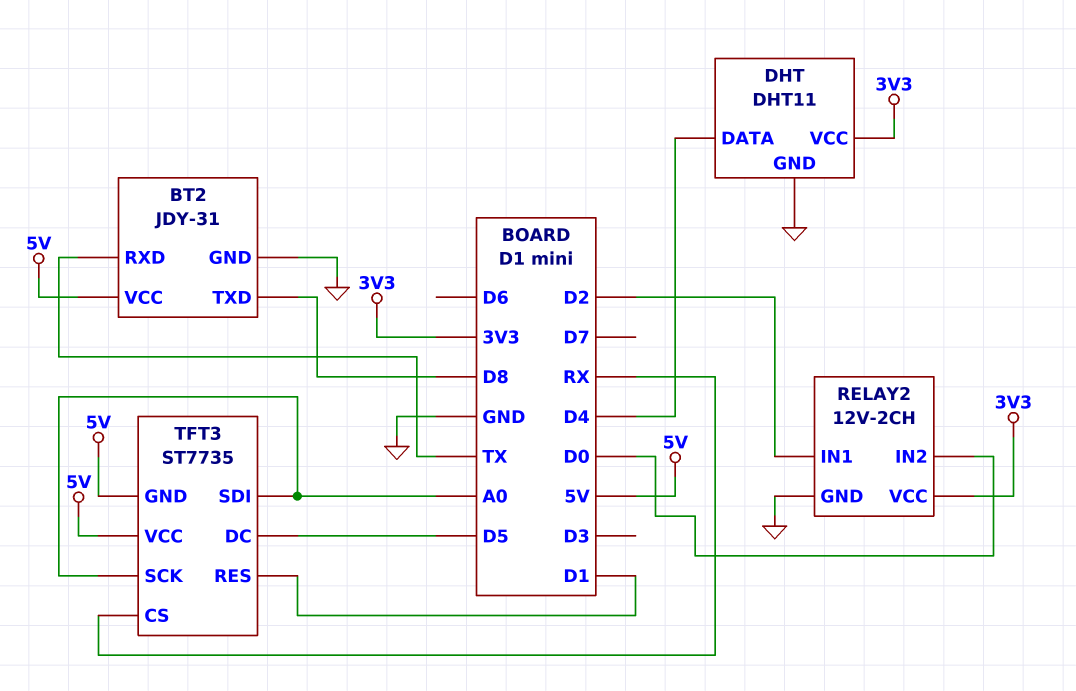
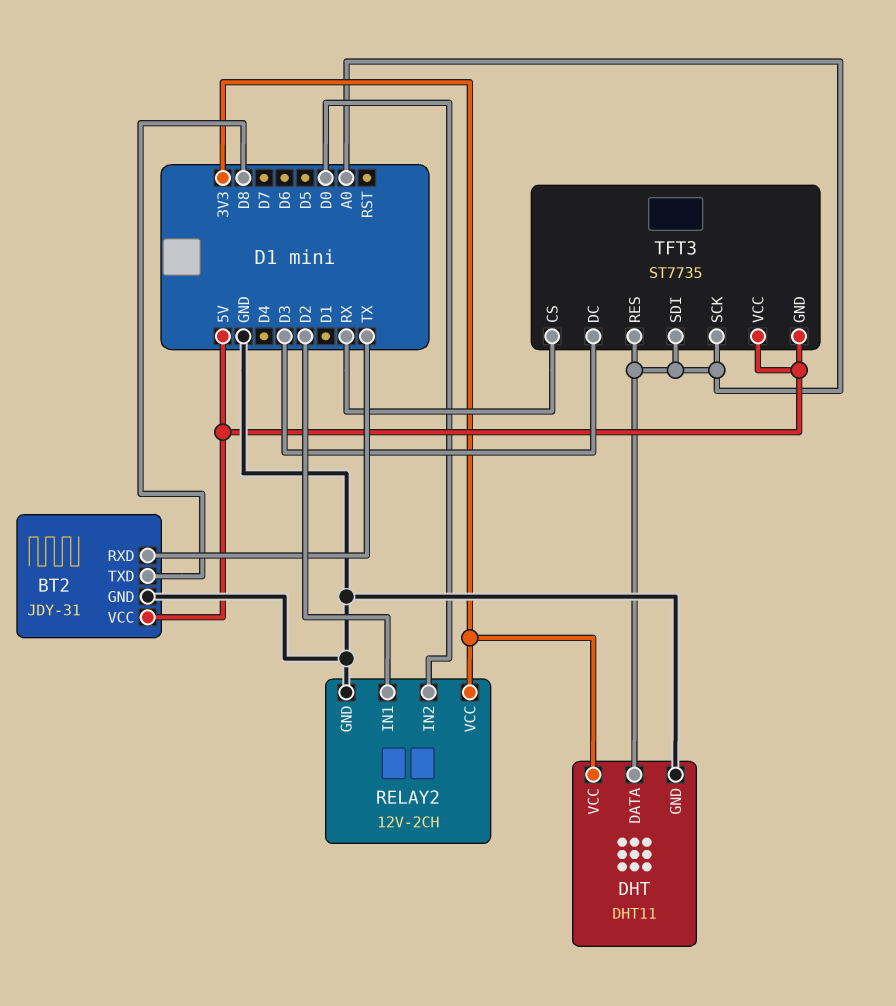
DHT pin DATA: D4 -> A0
TFT3 pin DC: D5 -> D3
TFT3 pin RES: D1 -> A0

